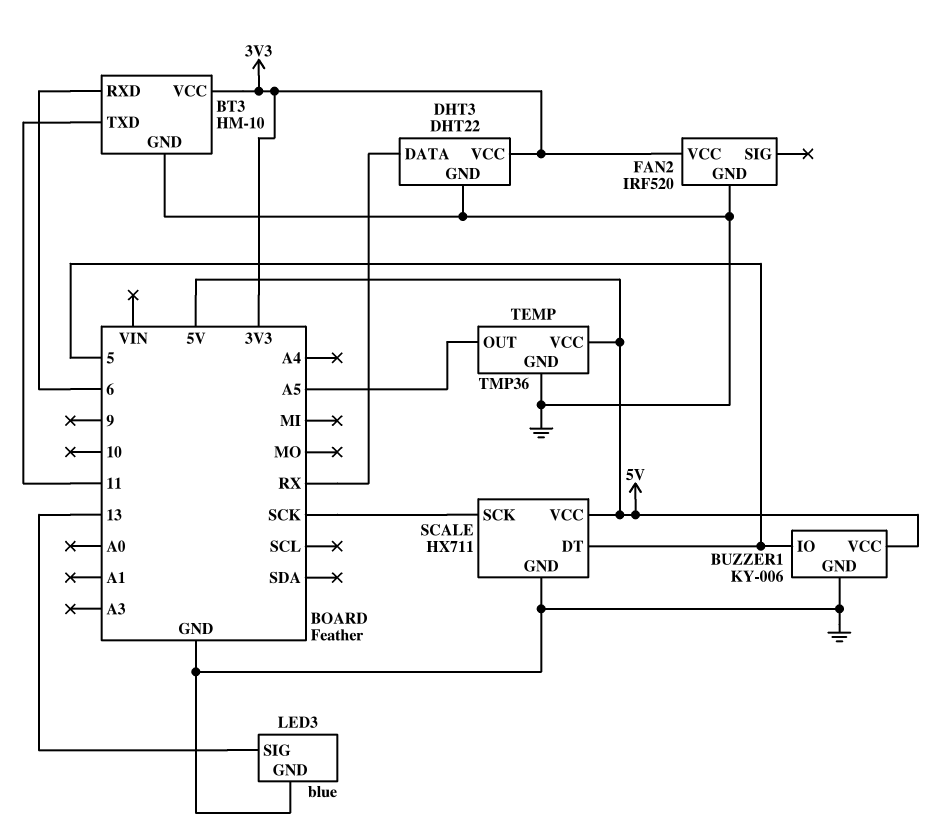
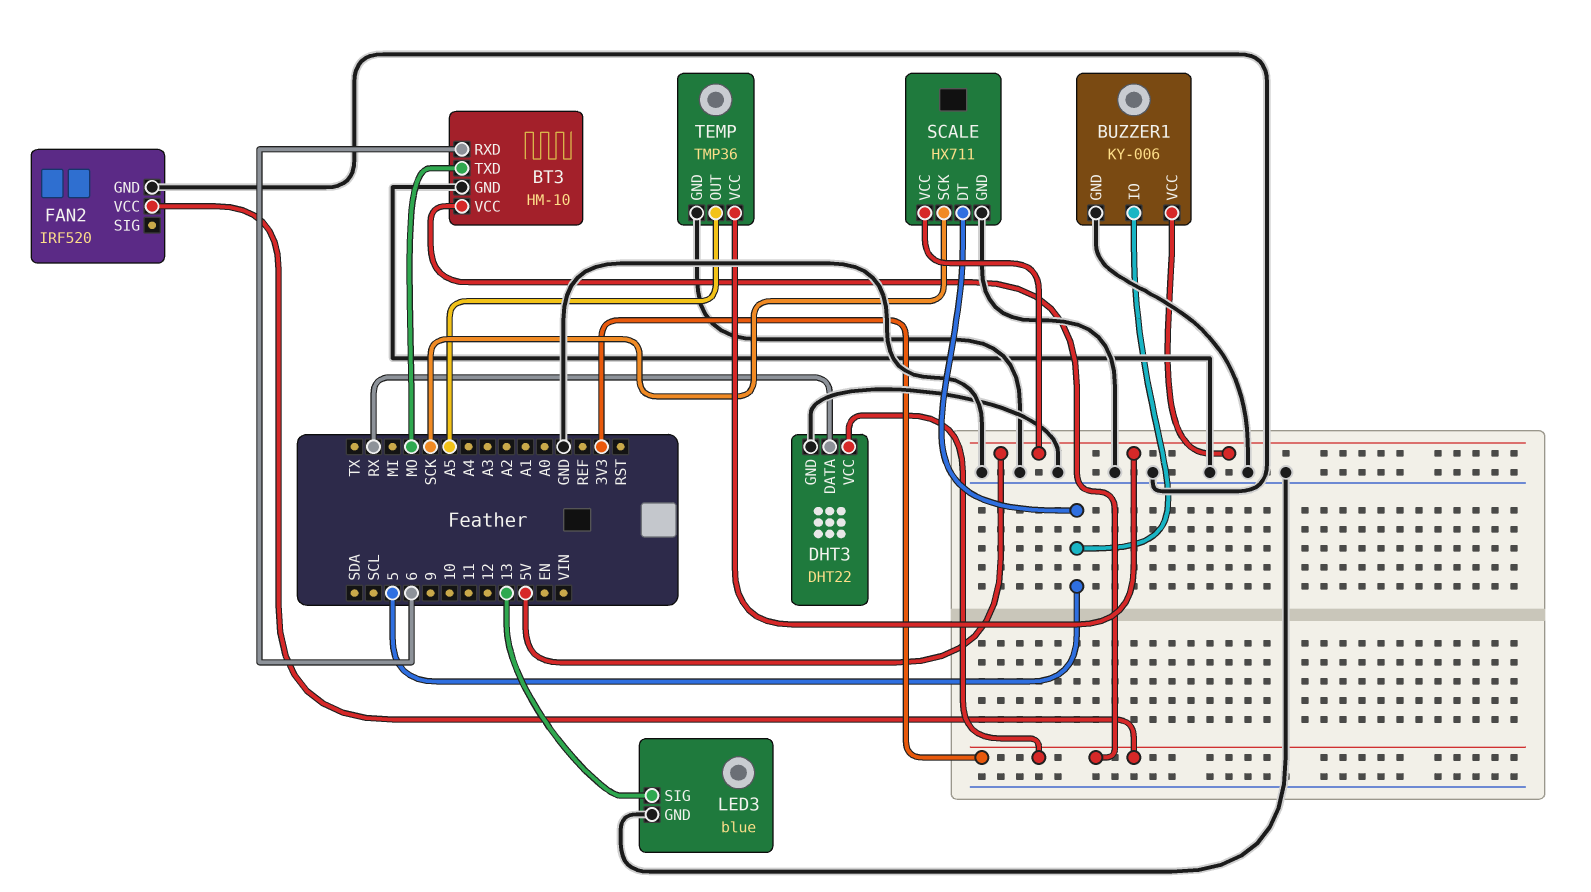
BT3 pin TXD: 11 -> MO

